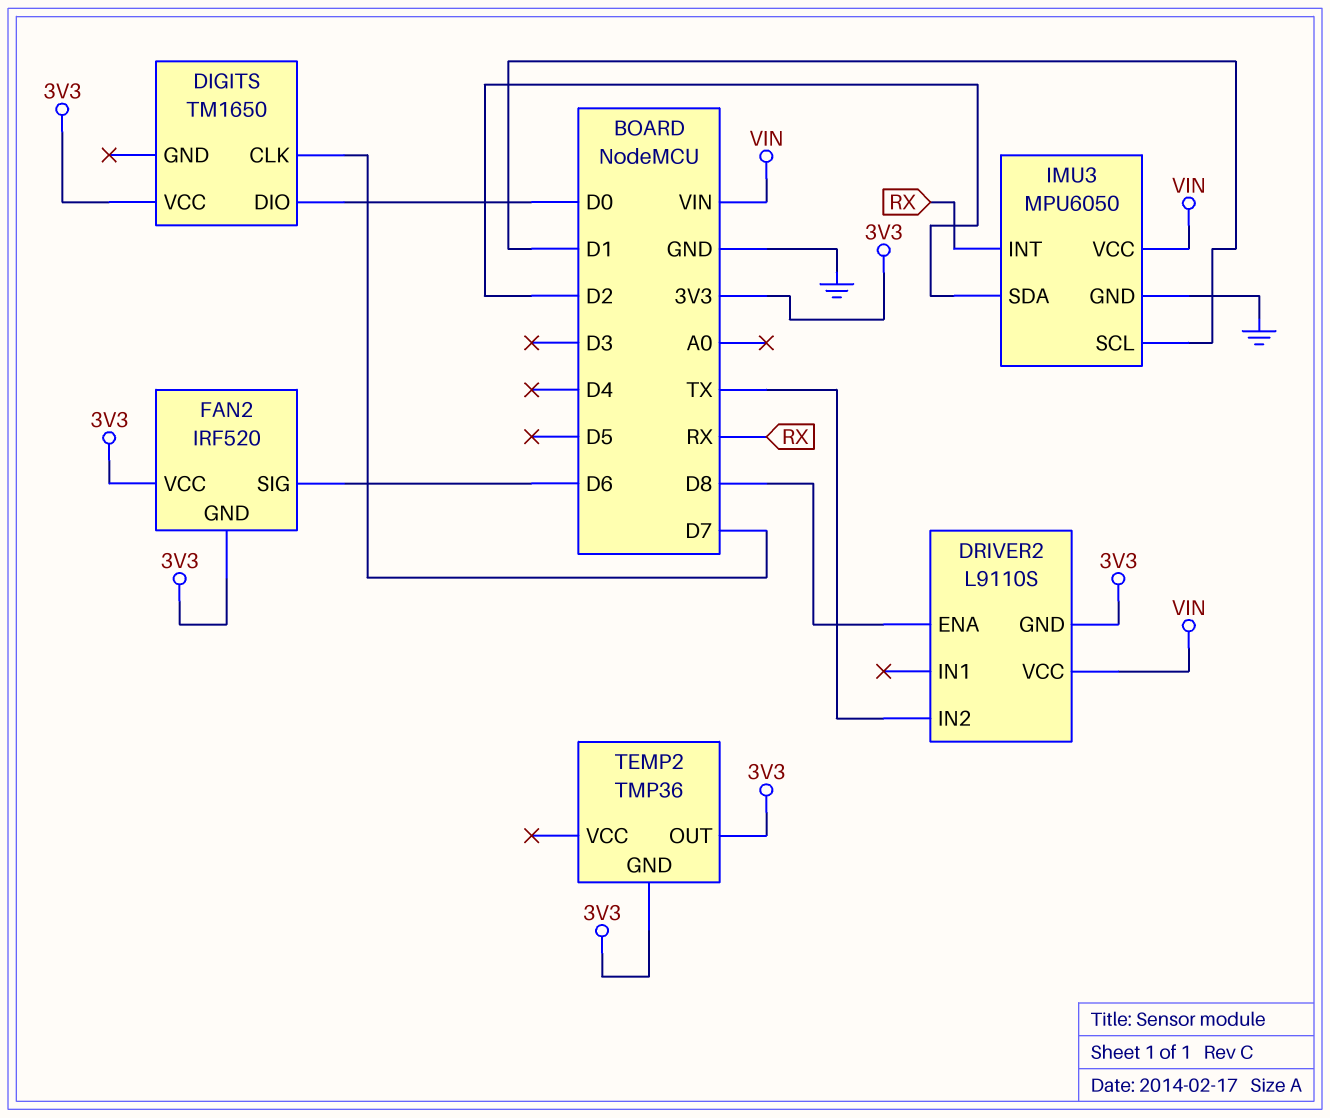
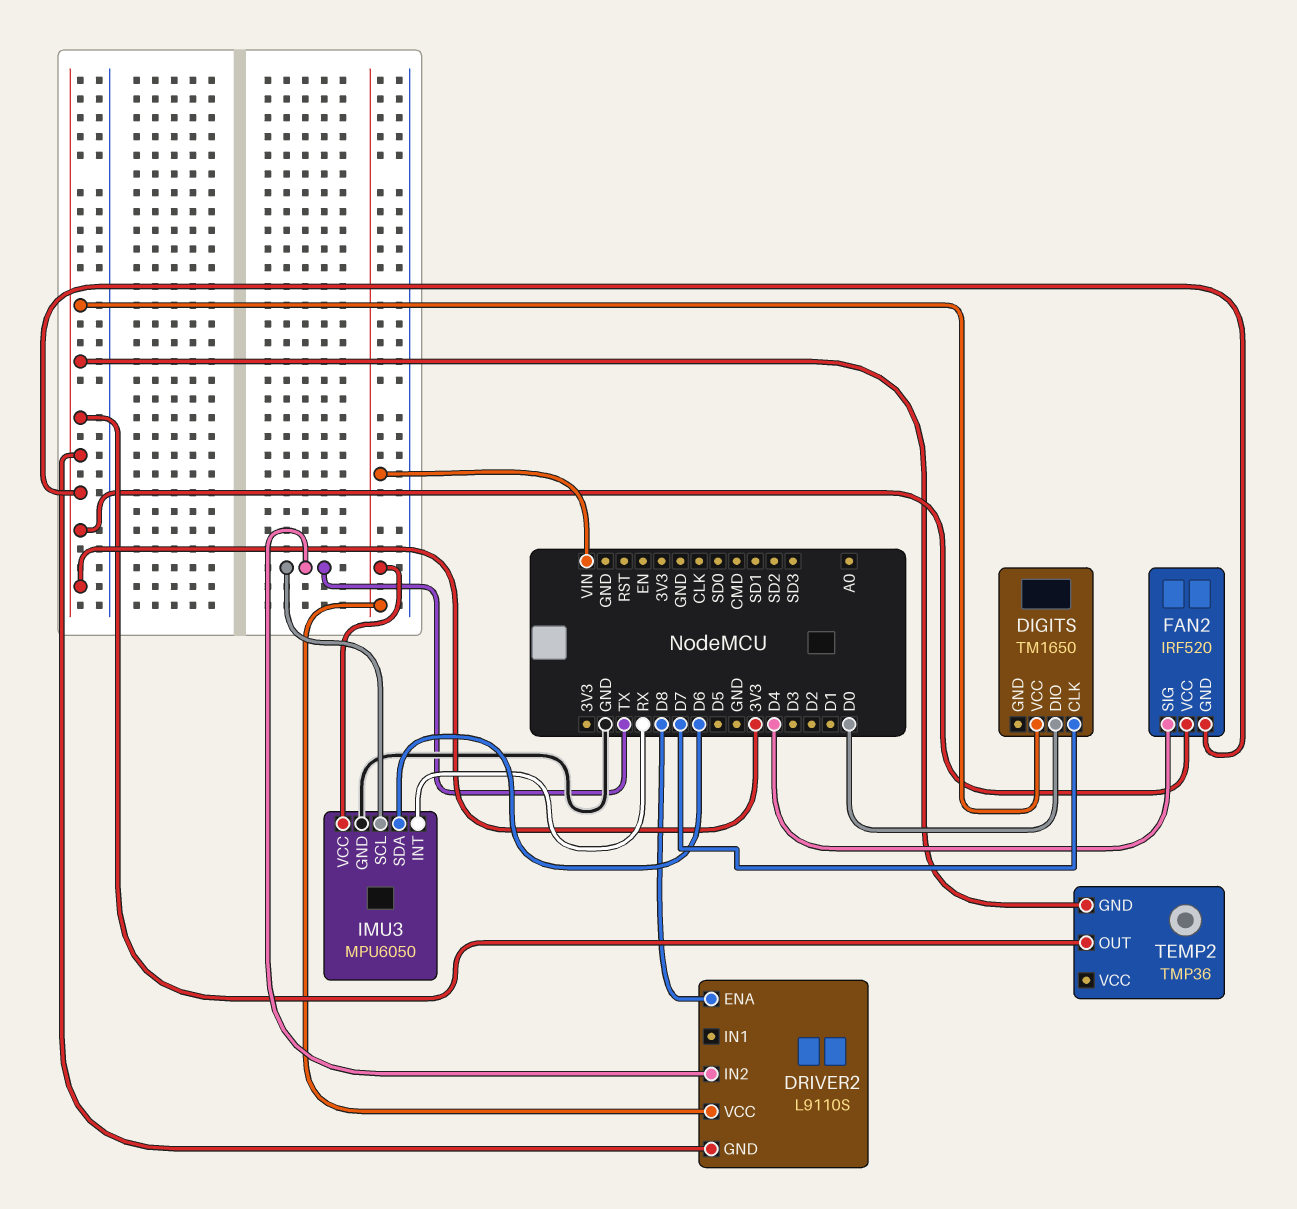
FAN2 pin SIG: D6 -> D4
IMU3 pin SCL: D1 -> TX
IMU3 pin SDA: D2 -> D6

